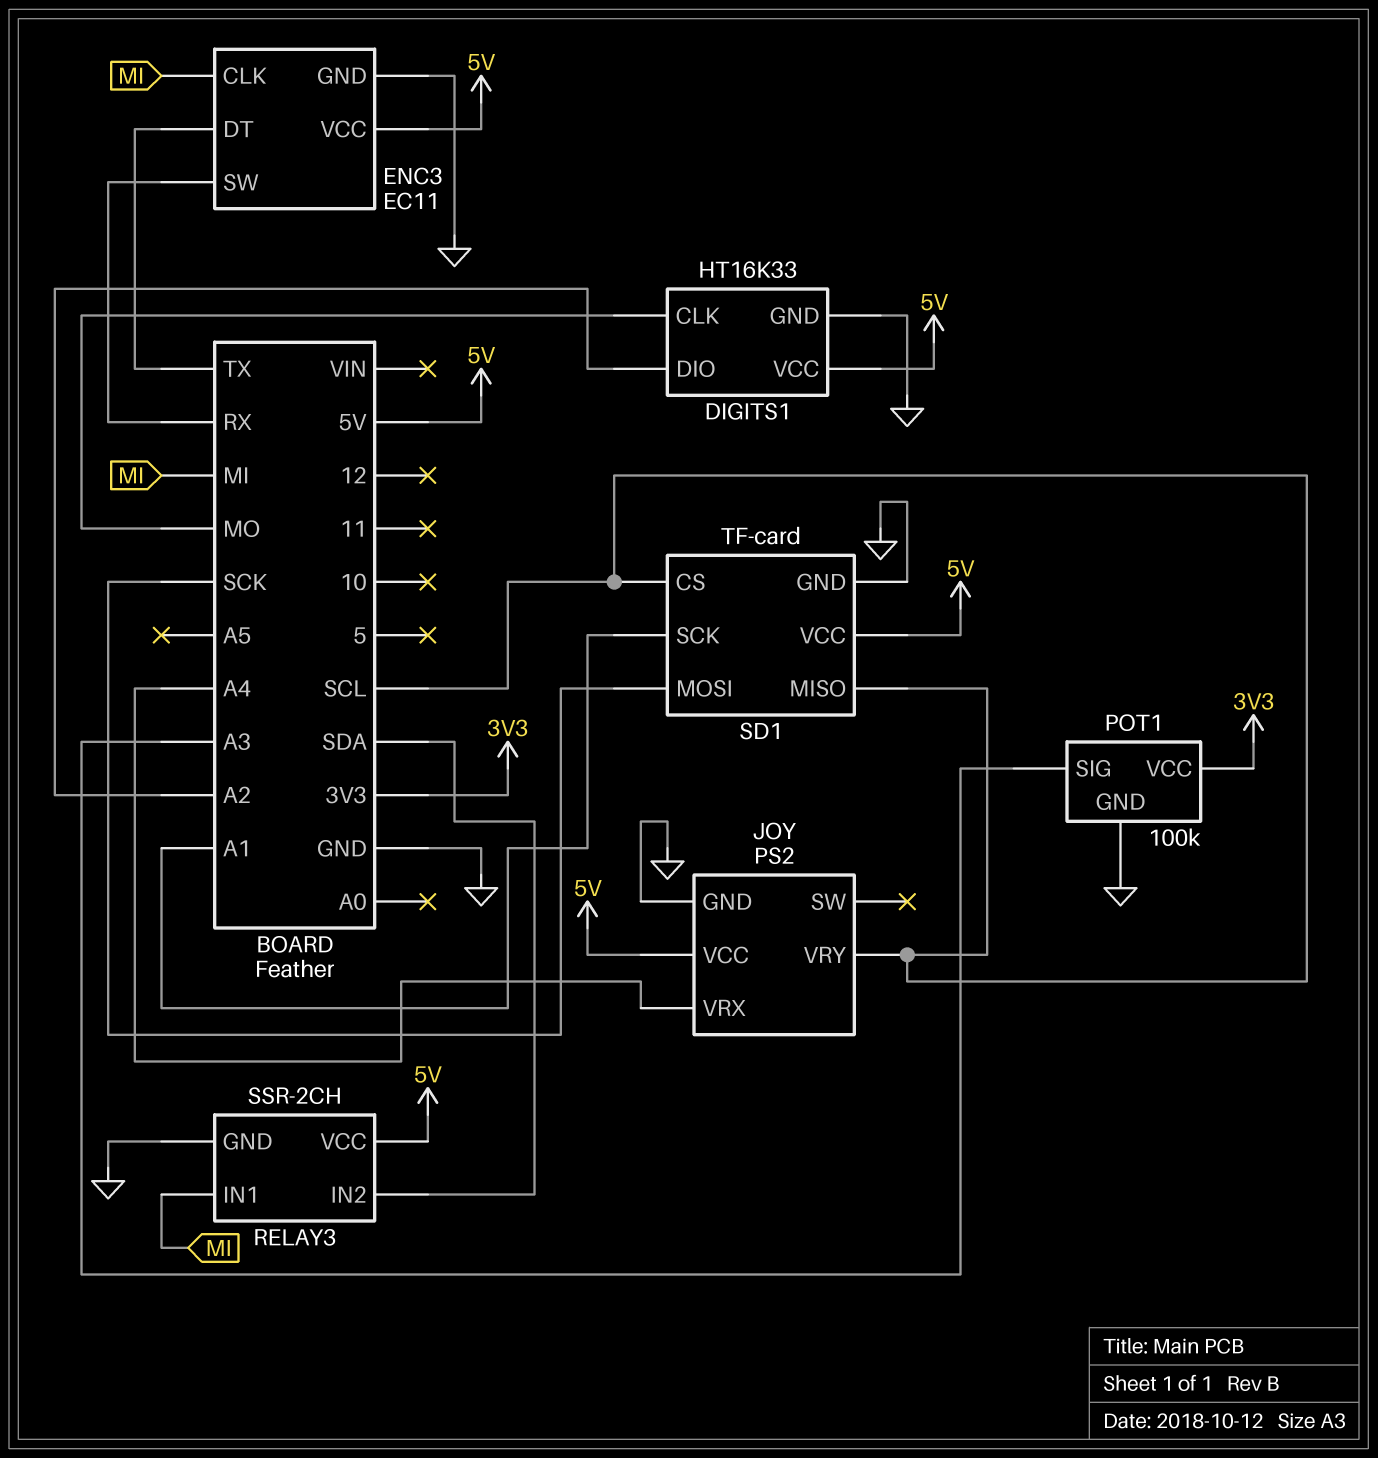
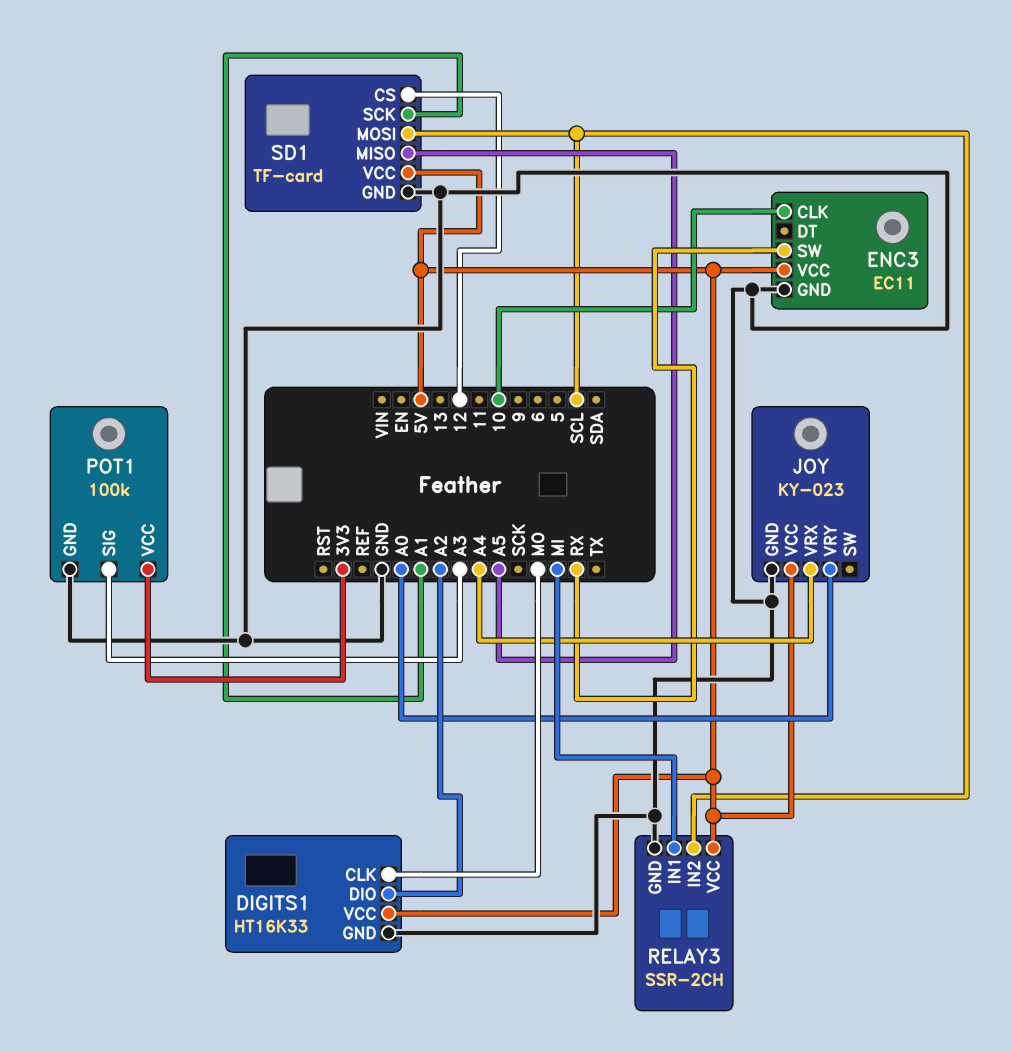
ENC3 pin CLK: MI -> 10
ENC3 pin DT: TX -> none
JOY: PS2 -> KY-023
JOY pin VRY: SCL -> A0
RELAY3 pin IN2: SDA -> SCL
SD1 pin CS: SCL -> 12
SD1 pin MISO: SCL -> A5
SD1 pin MOSI: SCK -> SCL

